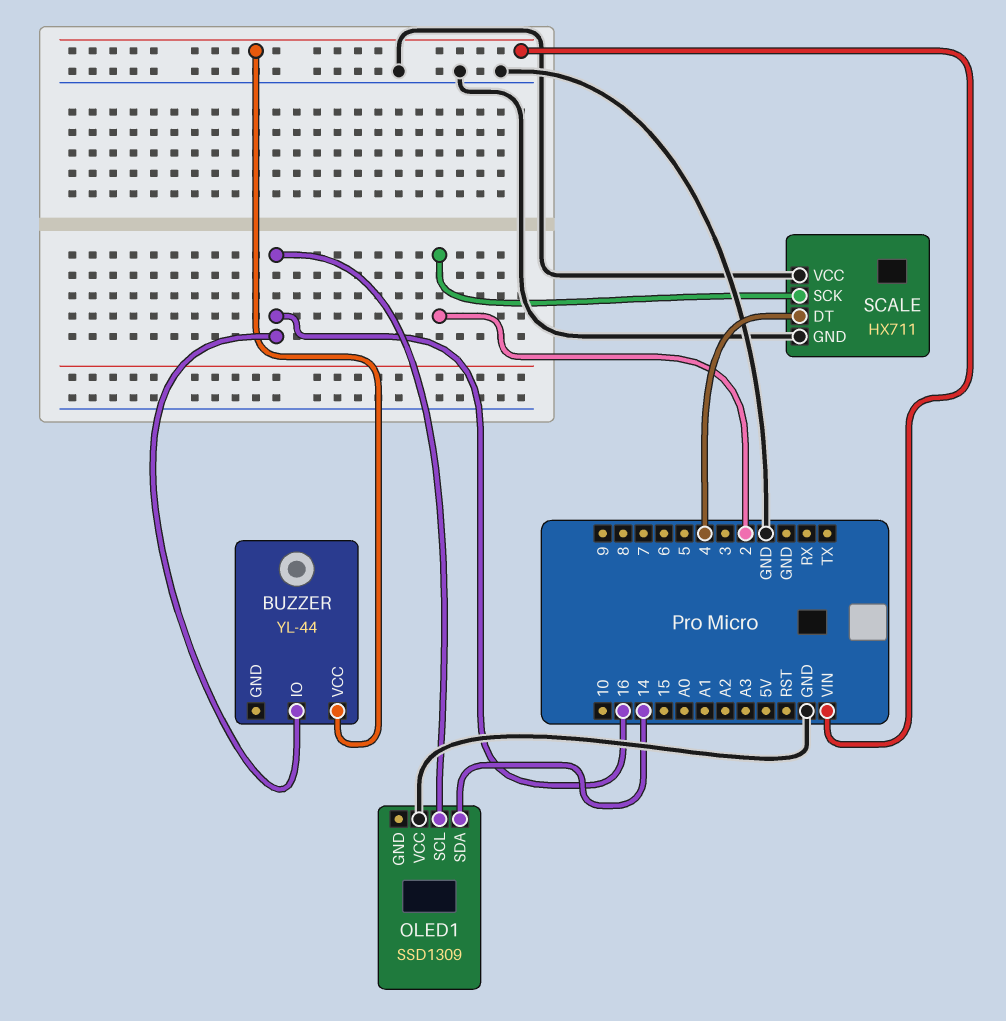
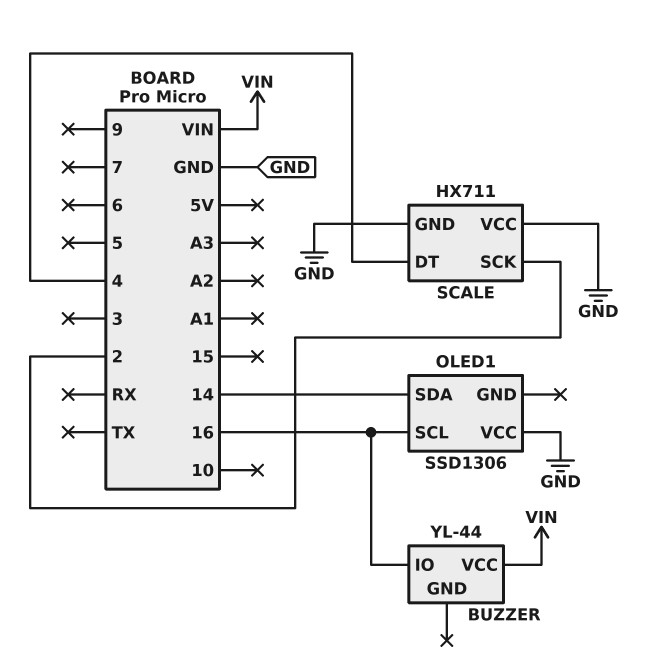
OLED1: SSD1309 -> SSD1306

